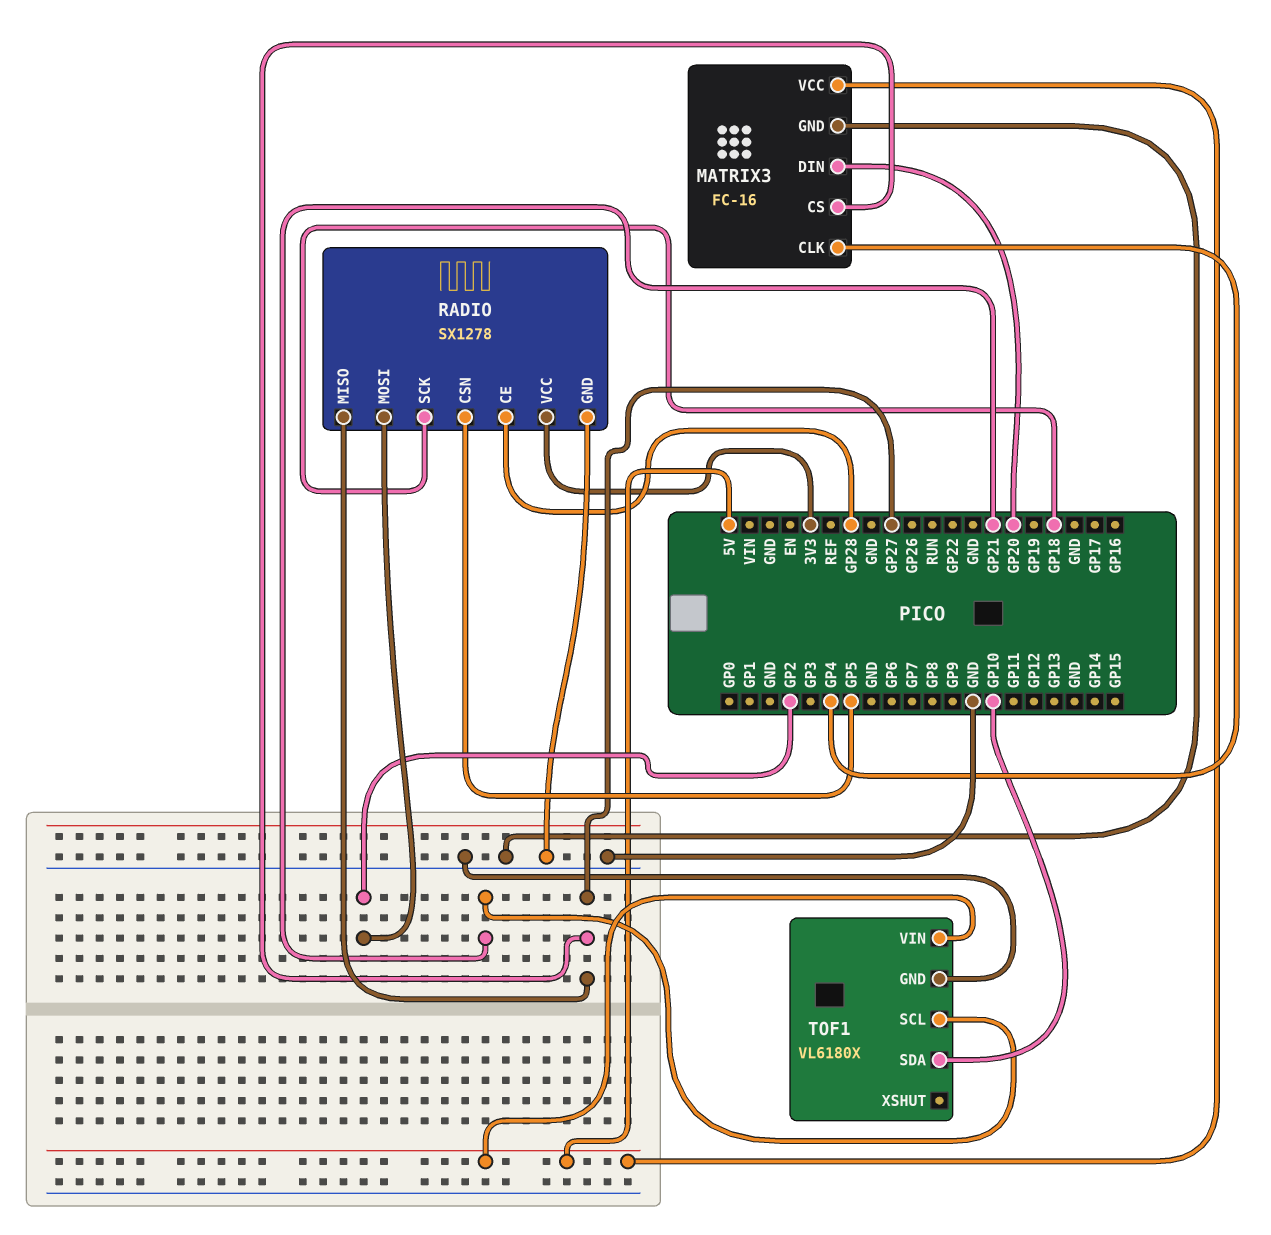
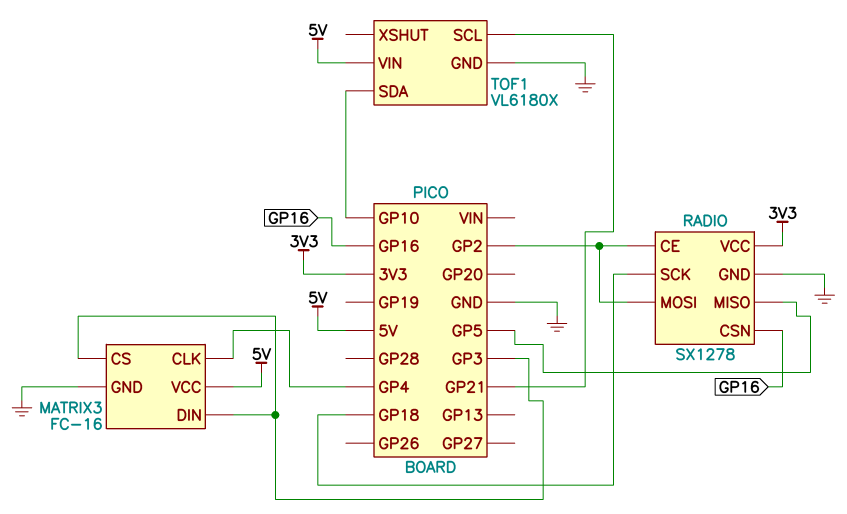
MATRIX3 pin CS: GP27 -> GP3
MATRIX3 pin DIN: GP20 -> GP3
RADIO pin CE: GP28 -> GP2
RADIO pin CSN: GP5 -> GP16
RADIO pin MISO: GP27 -> GP5

